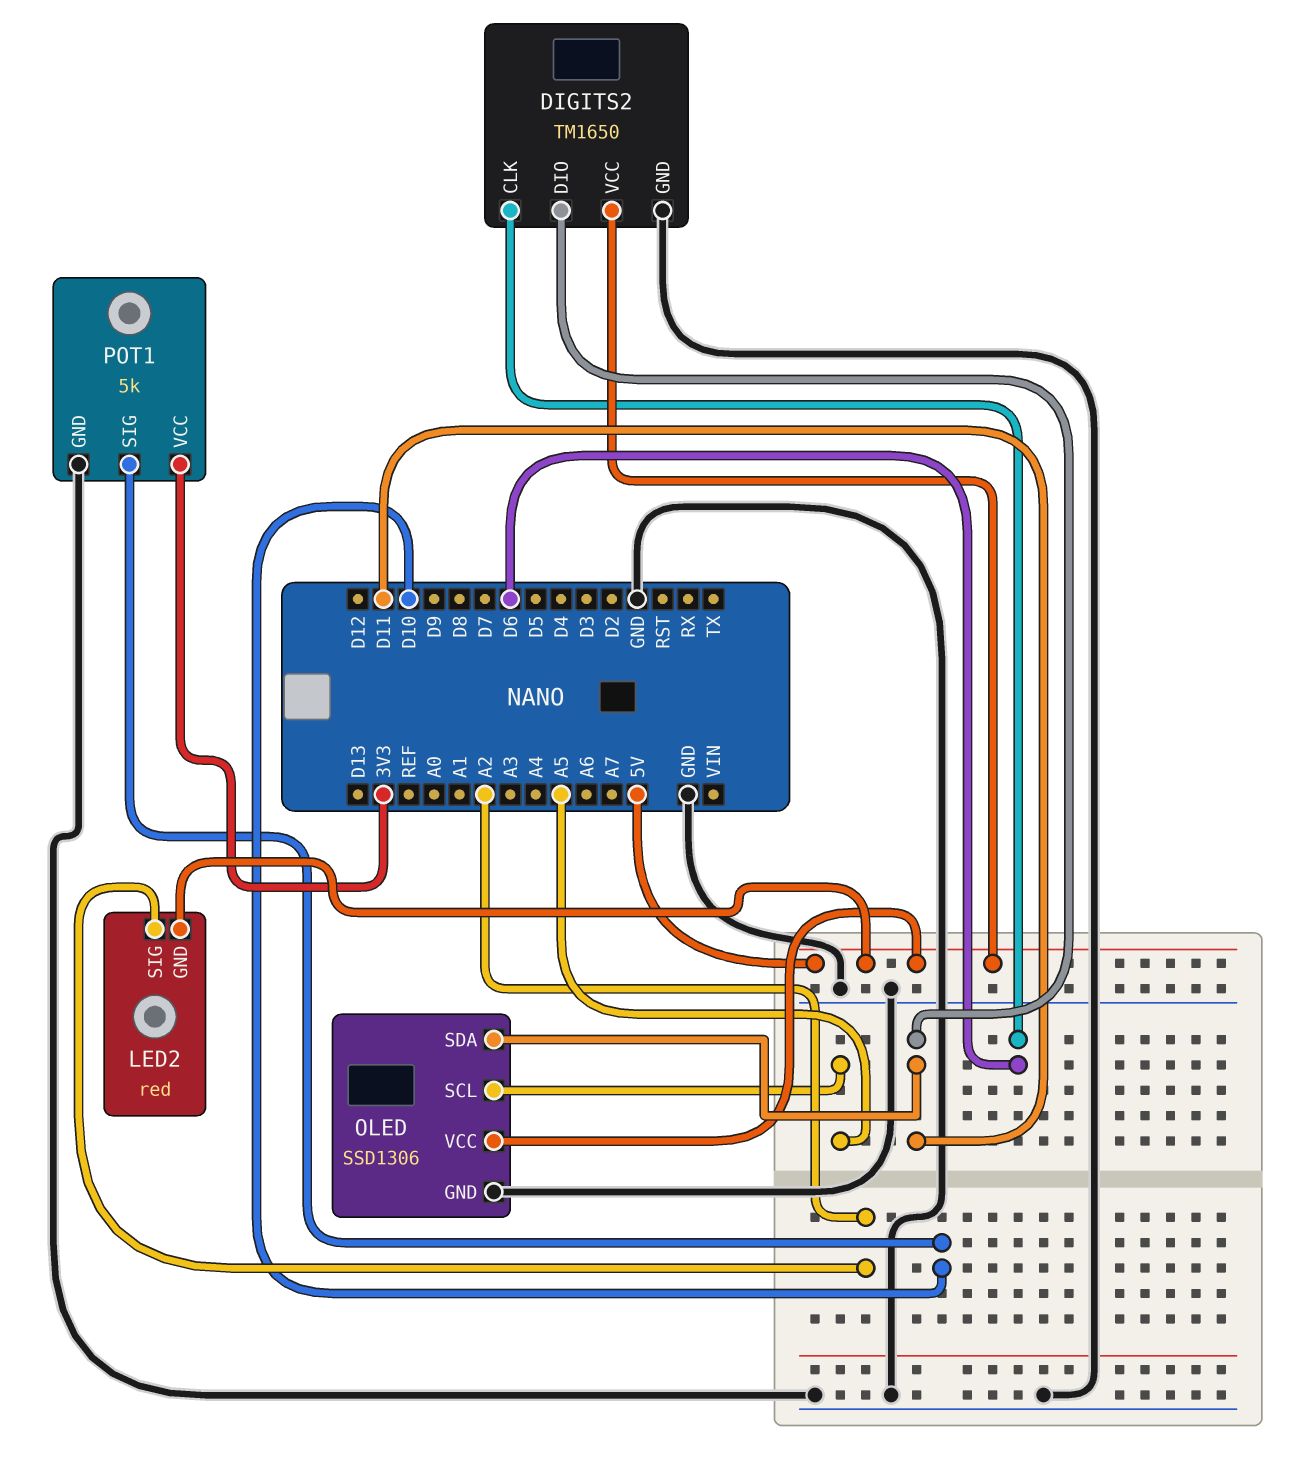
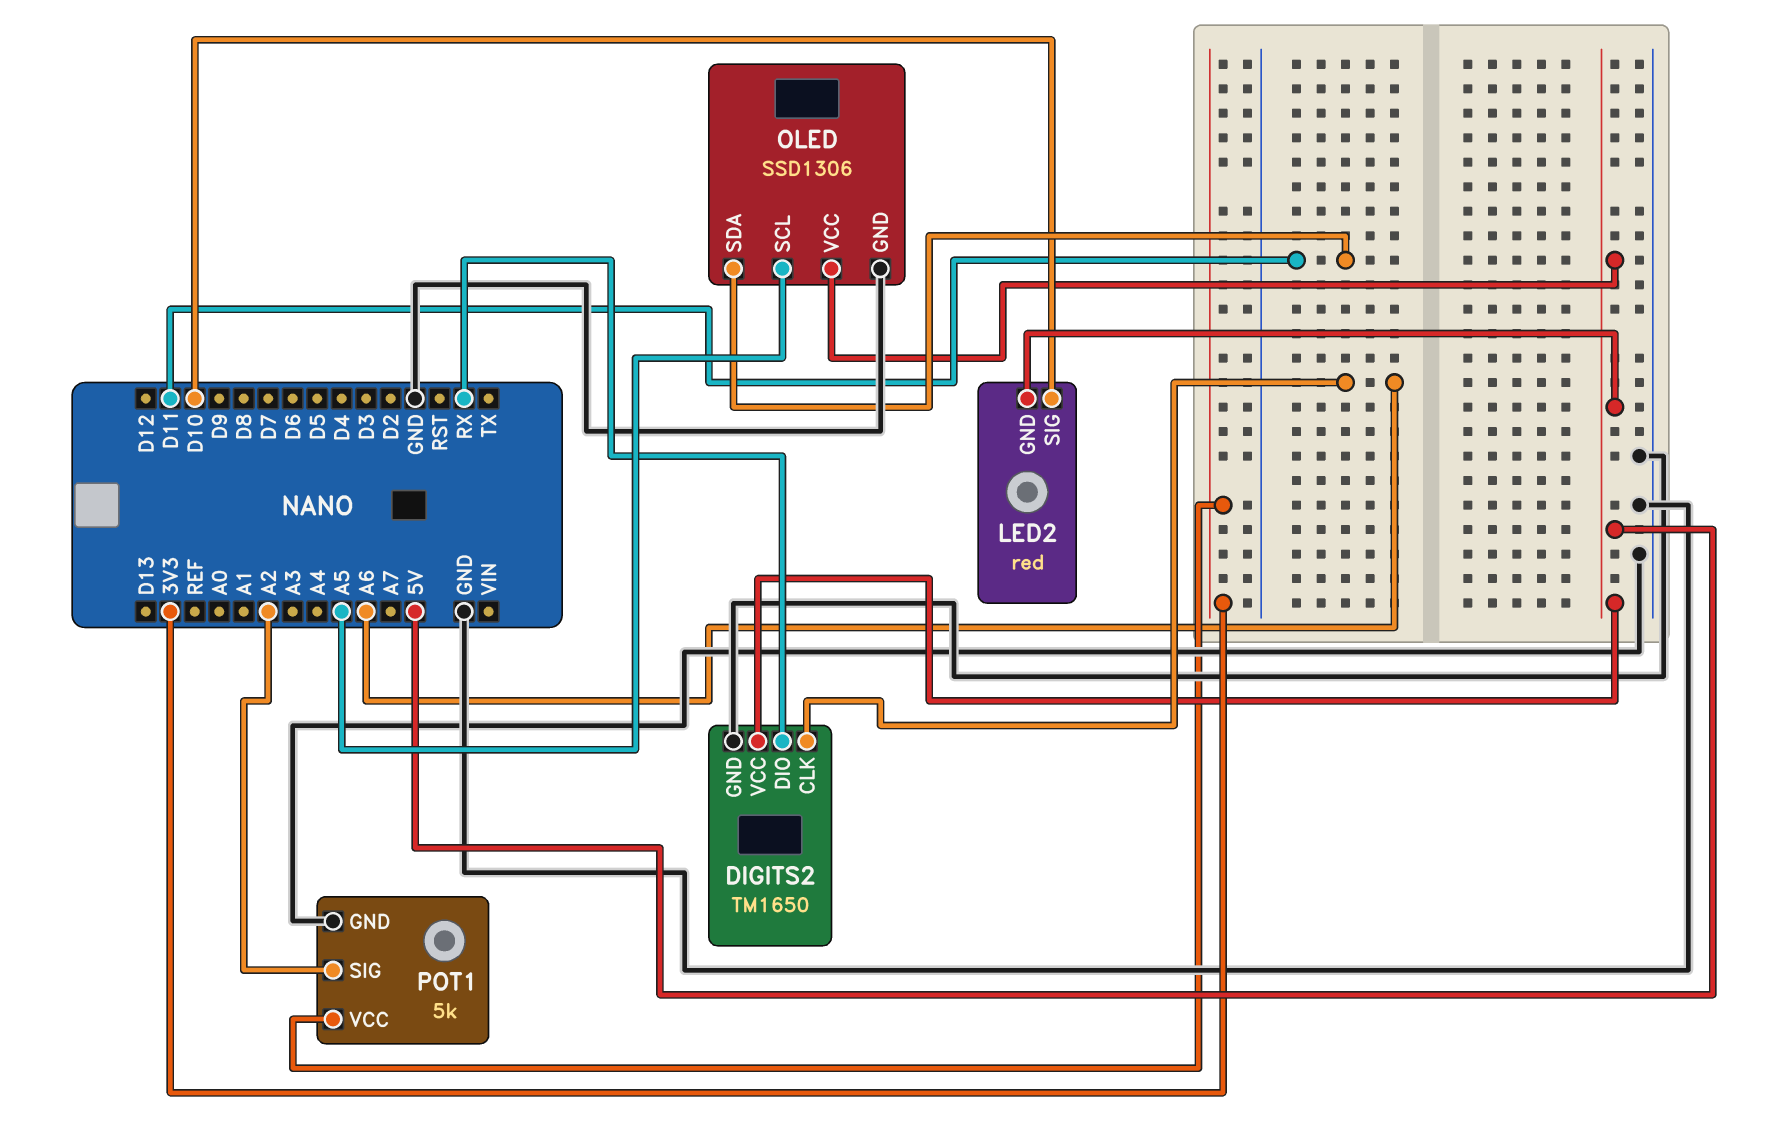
DIGITS2 pin CLK: D6 -> A6
DIGITS2 pin DIO: D11 -> RX
LED2 pin SIG: A2 -> D10
POT1 pin SIG: D10 -> A2

